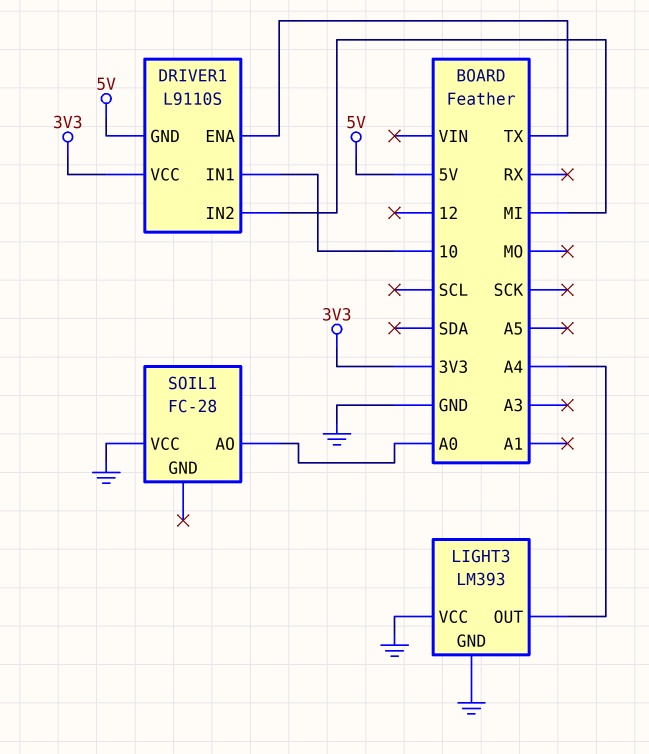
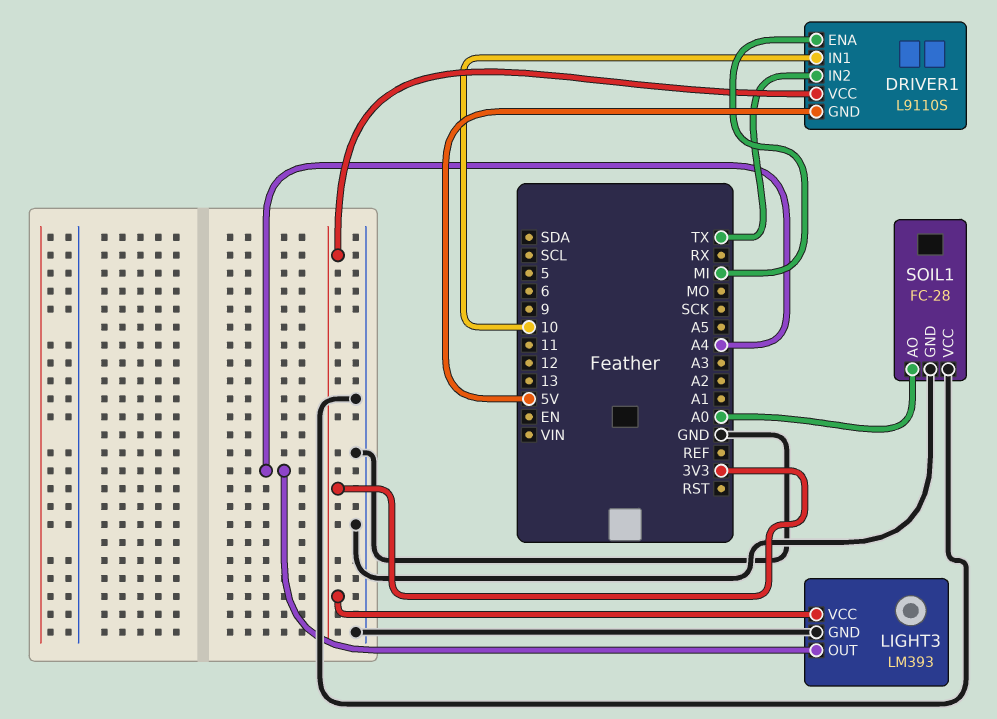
DRIVER1 pin ENA: TX -> MI
DRIVER1 pin IN2: MI -> TX
LIGHT3 pin VCC: GND -> 3V3
SOIL1 pin GND: none -> GND

